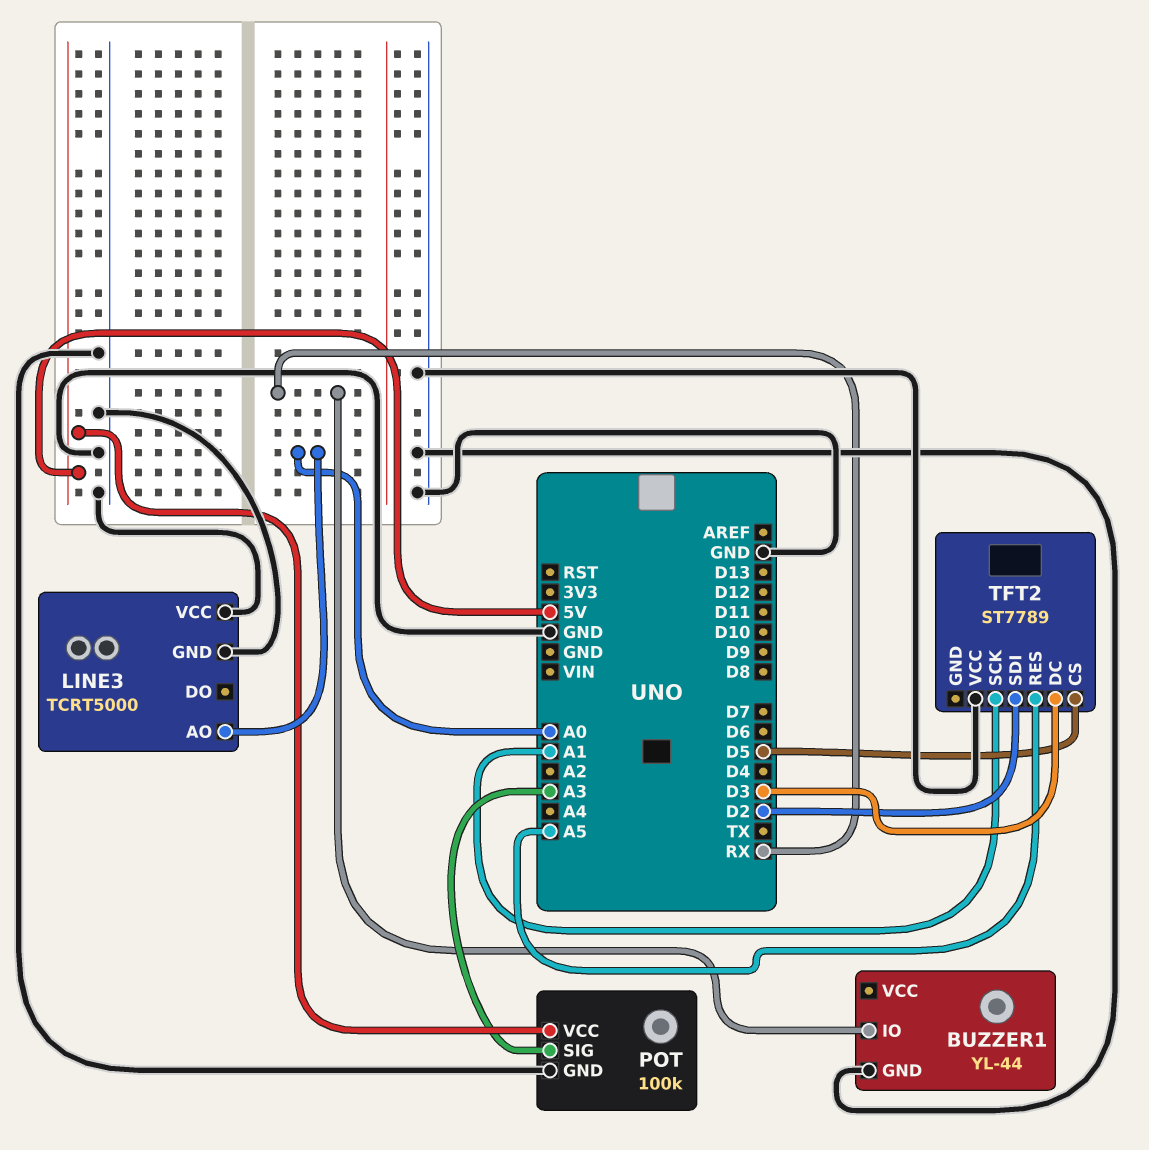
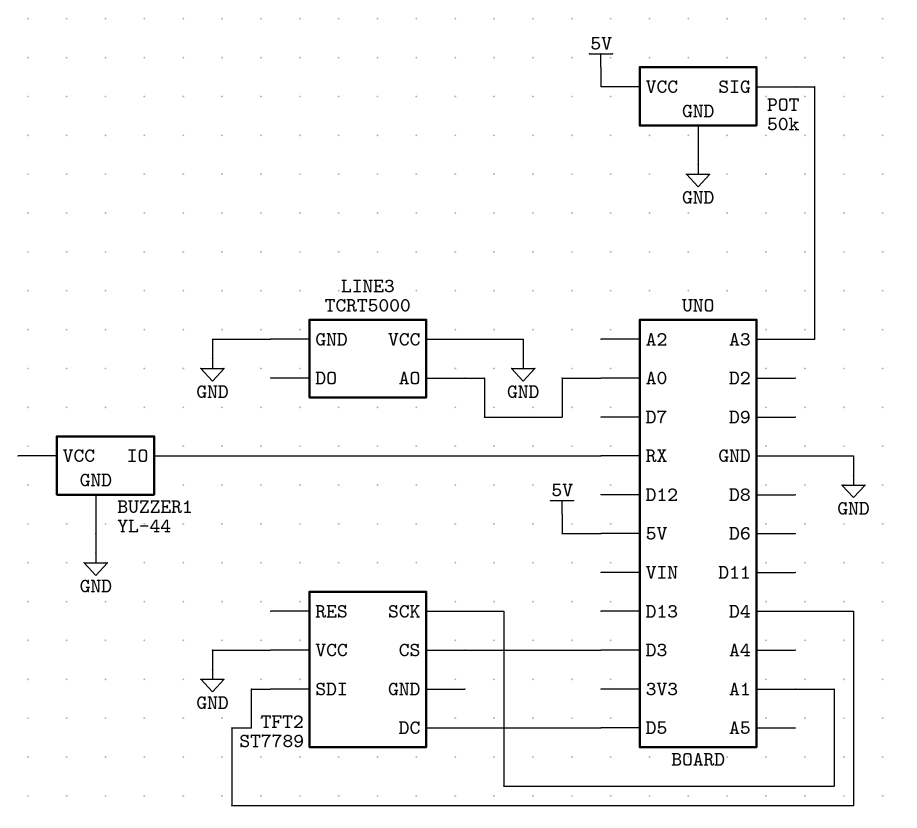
POT: 100k -> 50k
TFT2 pin CS: D5 -> D3
TFT2 pin DC: D3 -> D5
TFT2 pin RES: A5 -> none
TFT2 pin SDI: D2 -> D4

